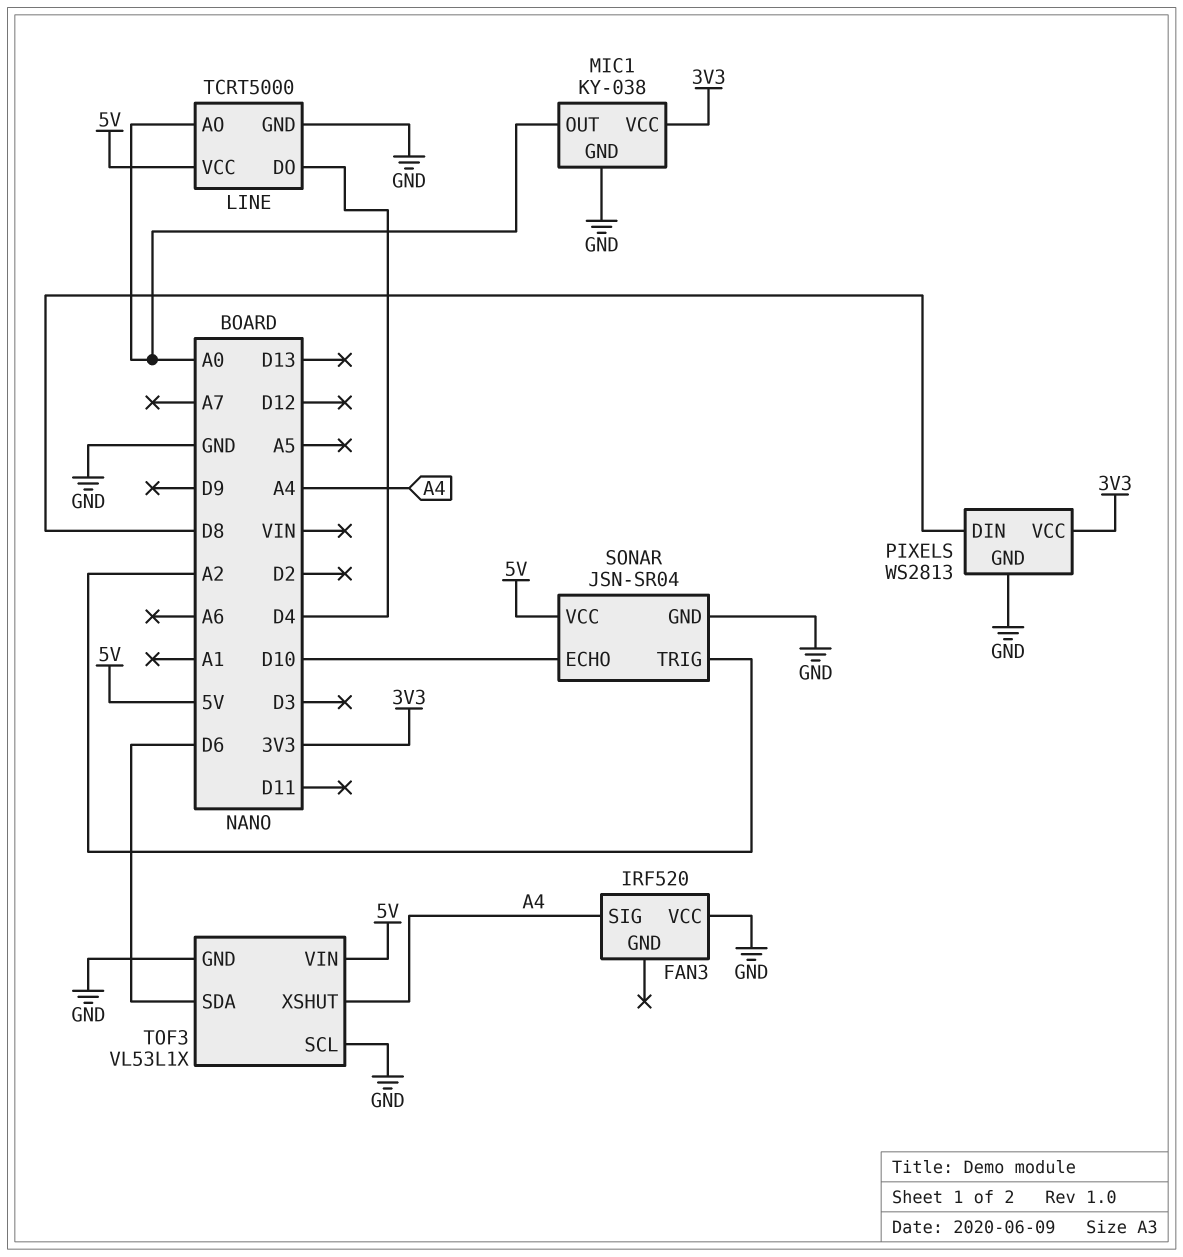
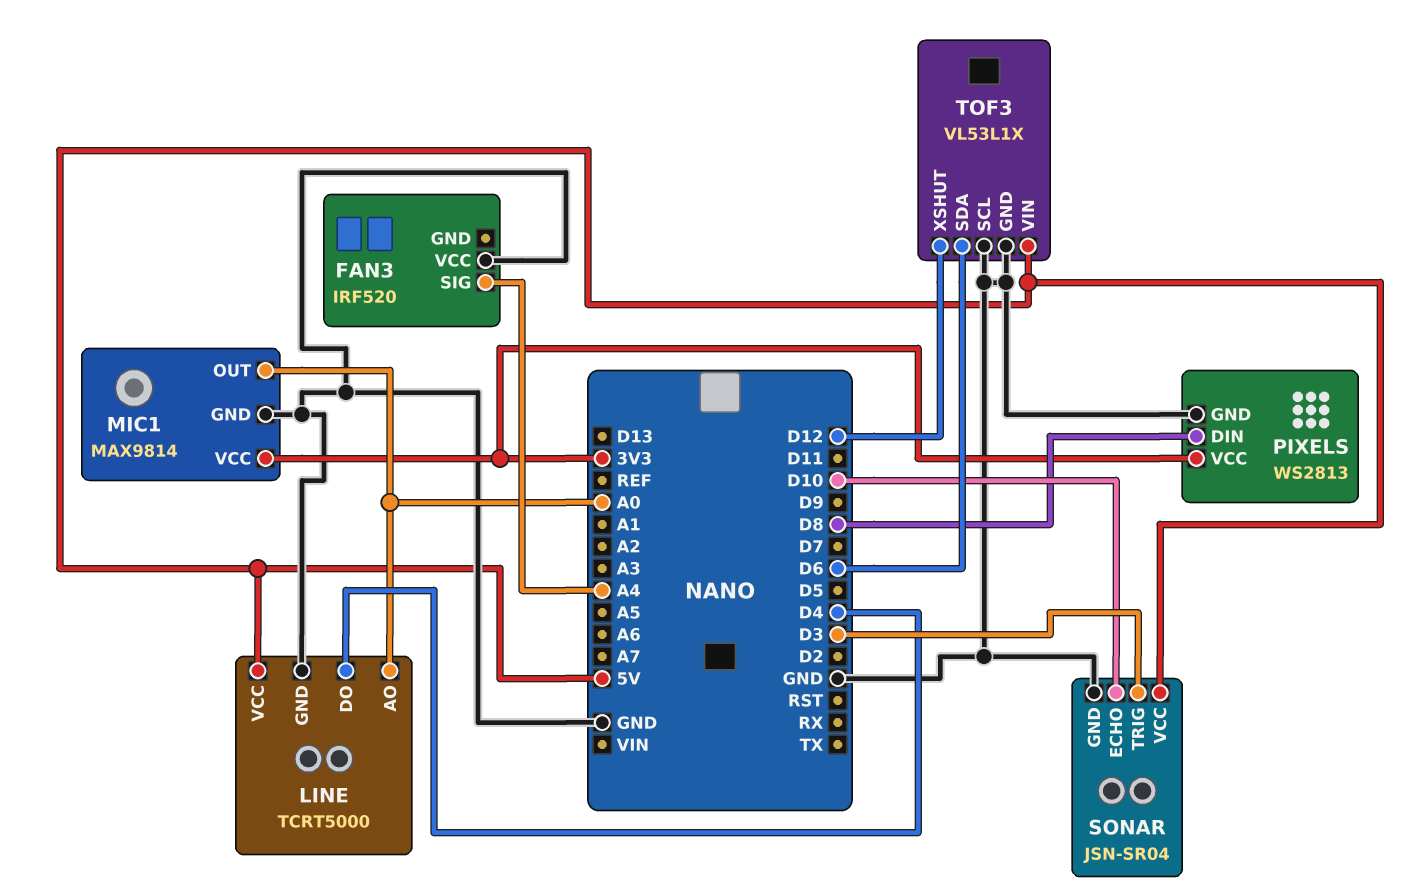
MIC1: KY-038 -> MAX9814
SONAR pin TRIG: A2 -> D3
TOF3 pin XSHUT: A4 -> D12

